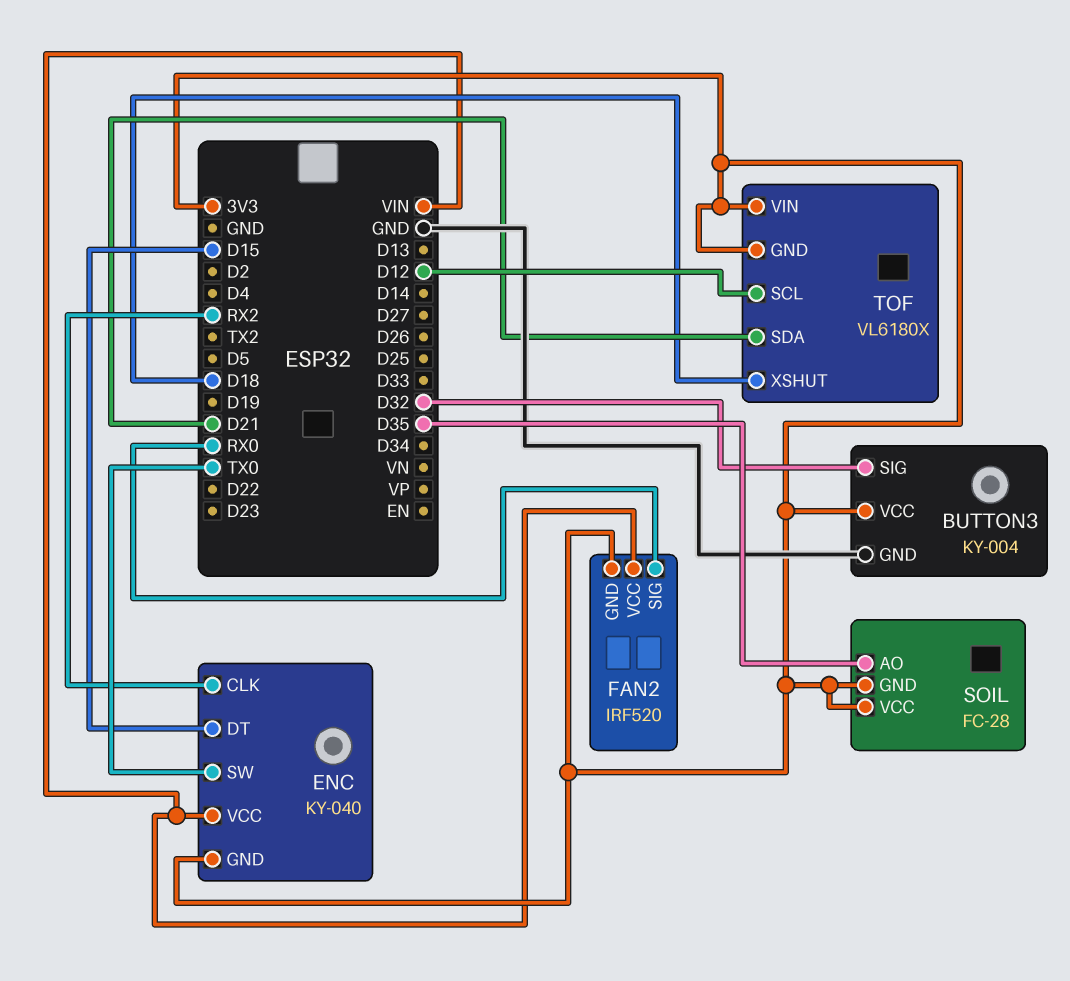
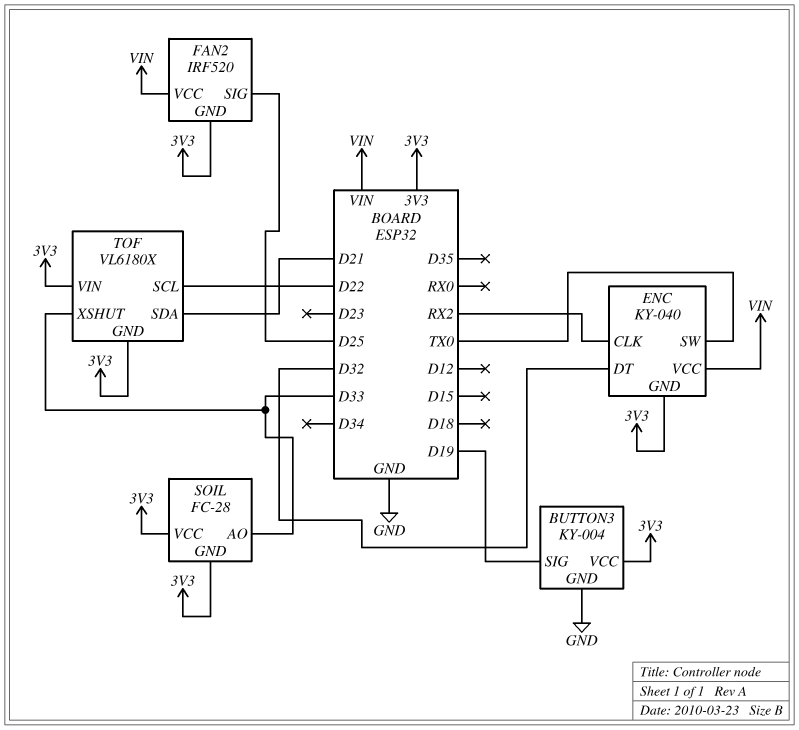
BUTTON3 pin SIG: D32 -> D19
ENC pin DT: D15 -> D32
FAN2 pin SIG: RX0 -> D25
SOIL pin AO: D35 -> D33
TOF pin SCL: D12 -> D22
TOF pin XSHUT: D18 -> D33

